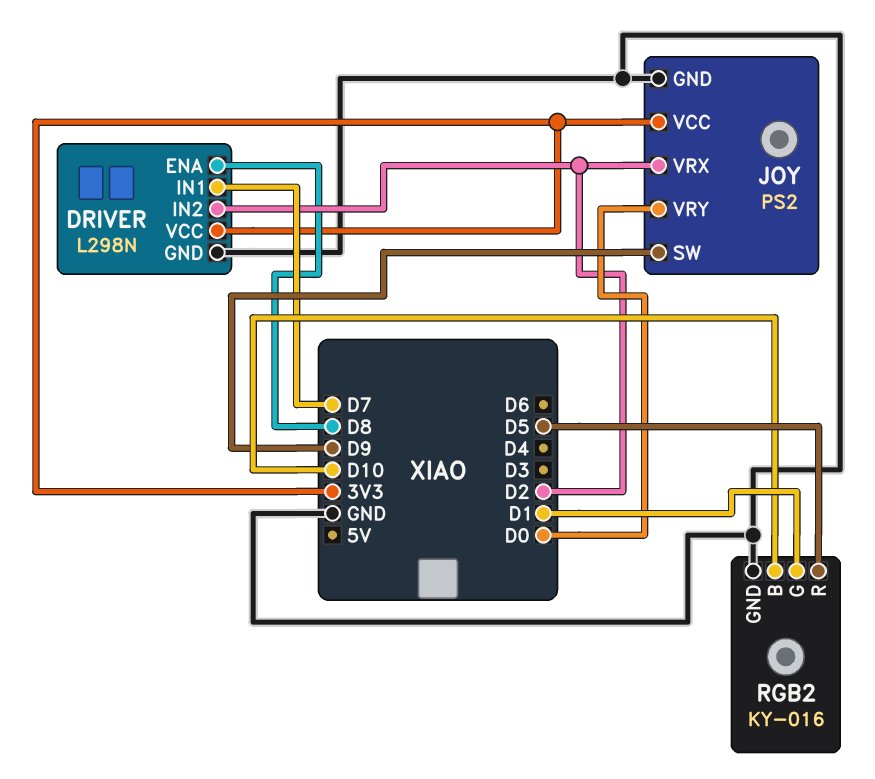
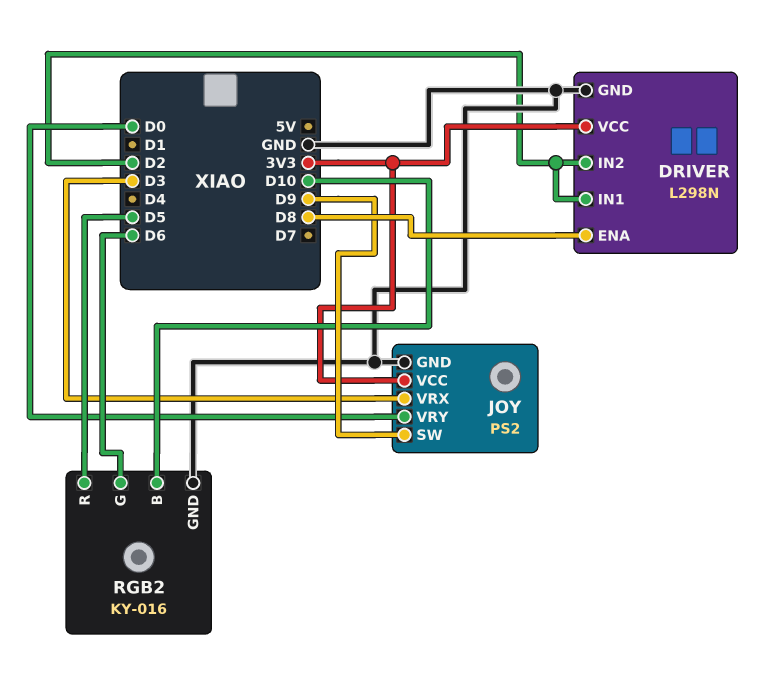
DRIVER pin IN1: D7 -> D2
JOY pin VRX: D2 -> D3
RGB2 pin G: D1 -> D6

